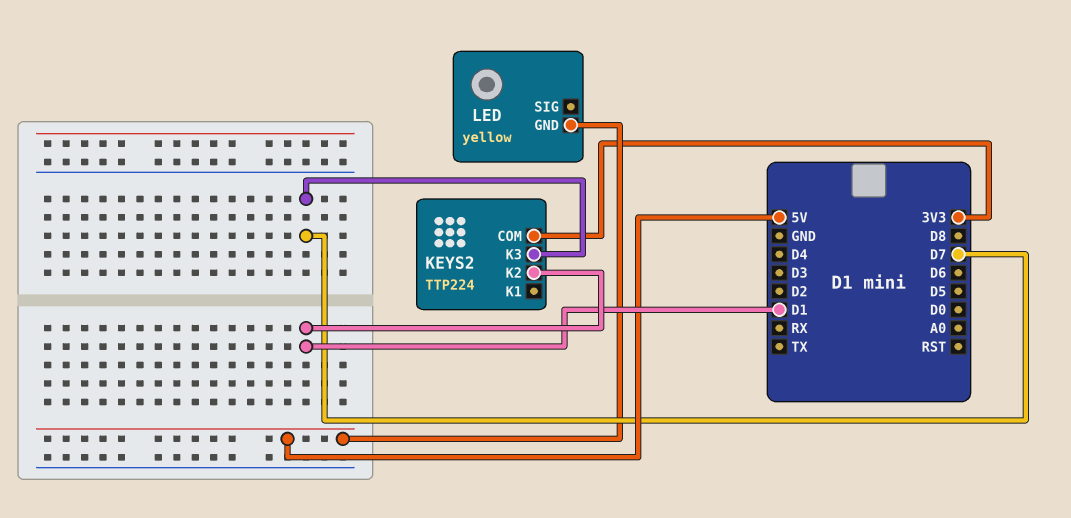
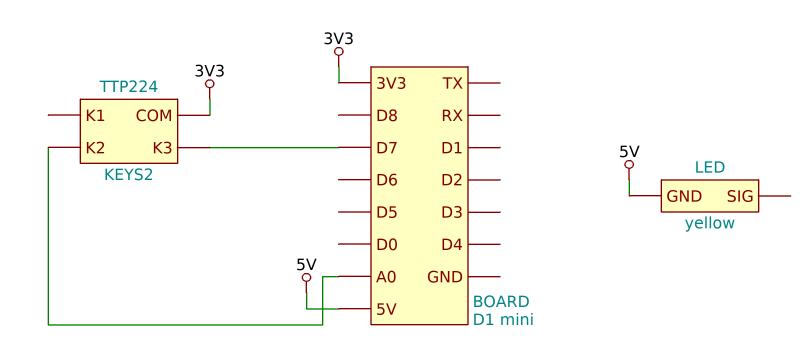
KEYS2 pin K2: D1 -> A0

